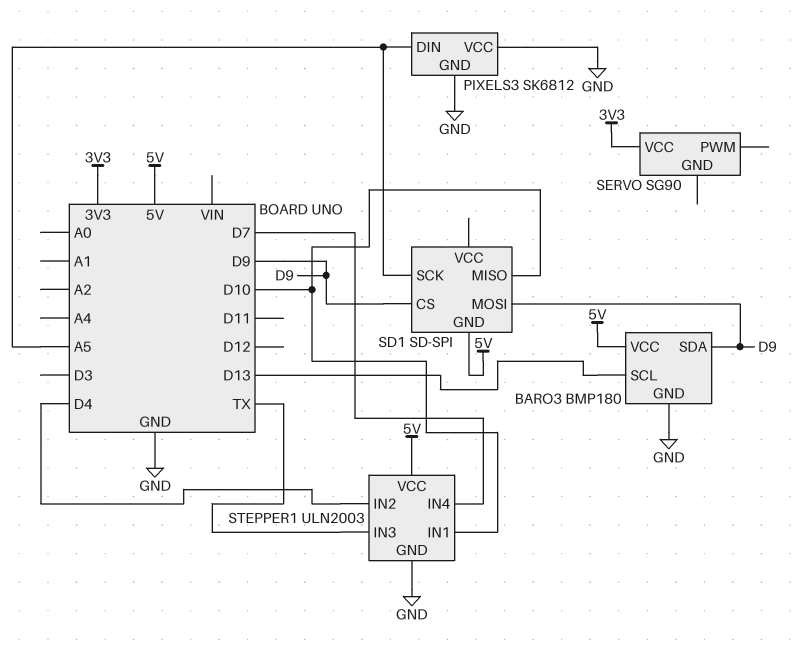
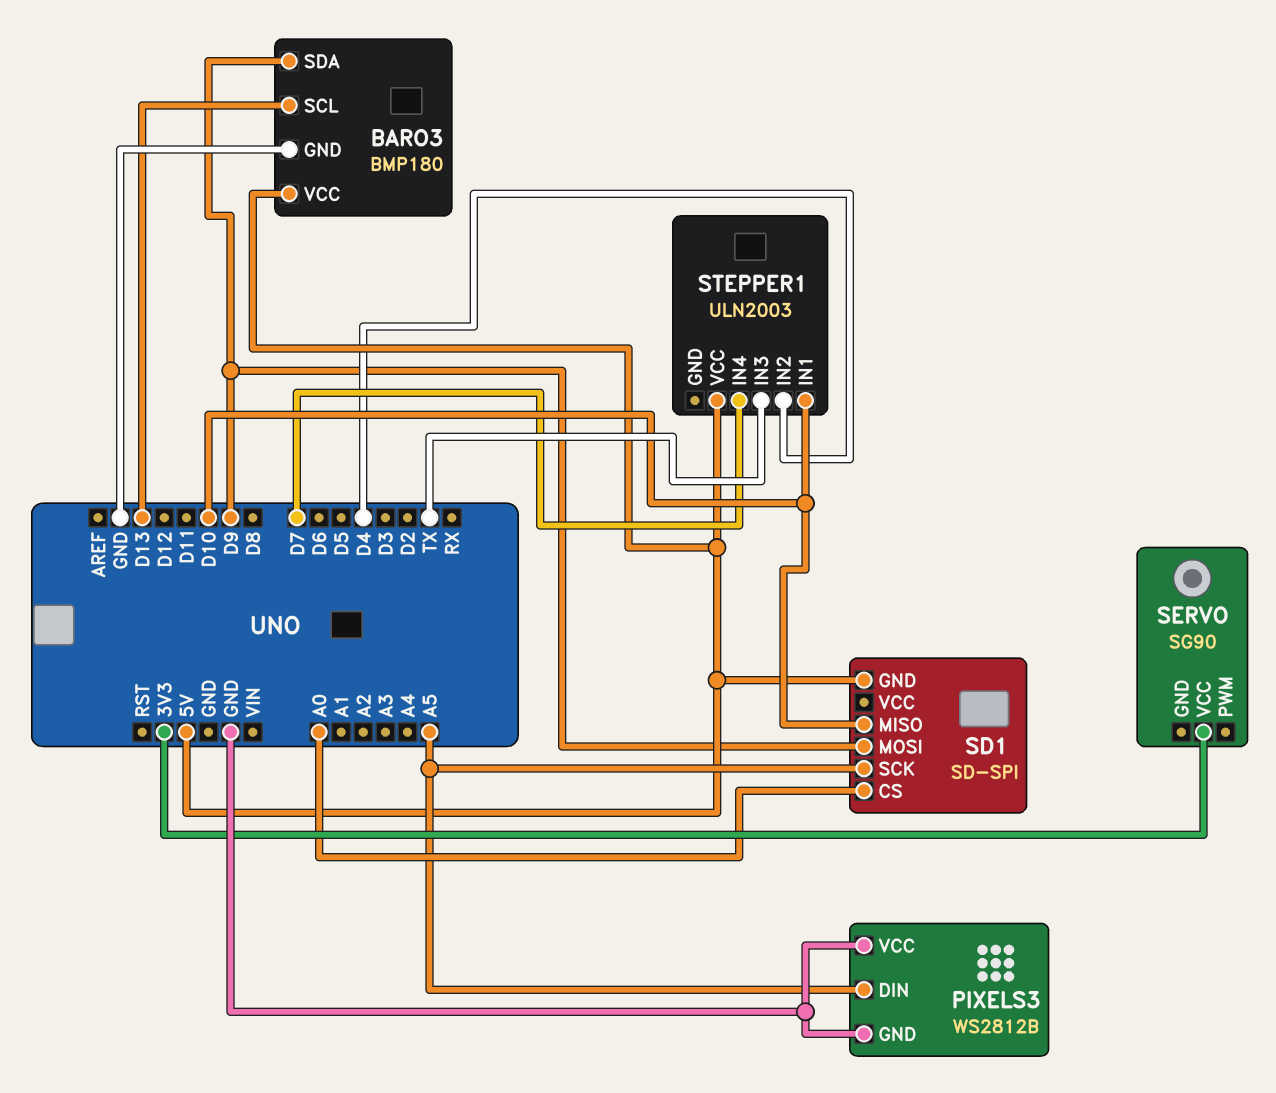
PIXELS3: SK6812 -> WS2812B
SD1 pin CS: D9 -> A0
STEPPER1 pin GND: GND -> none

